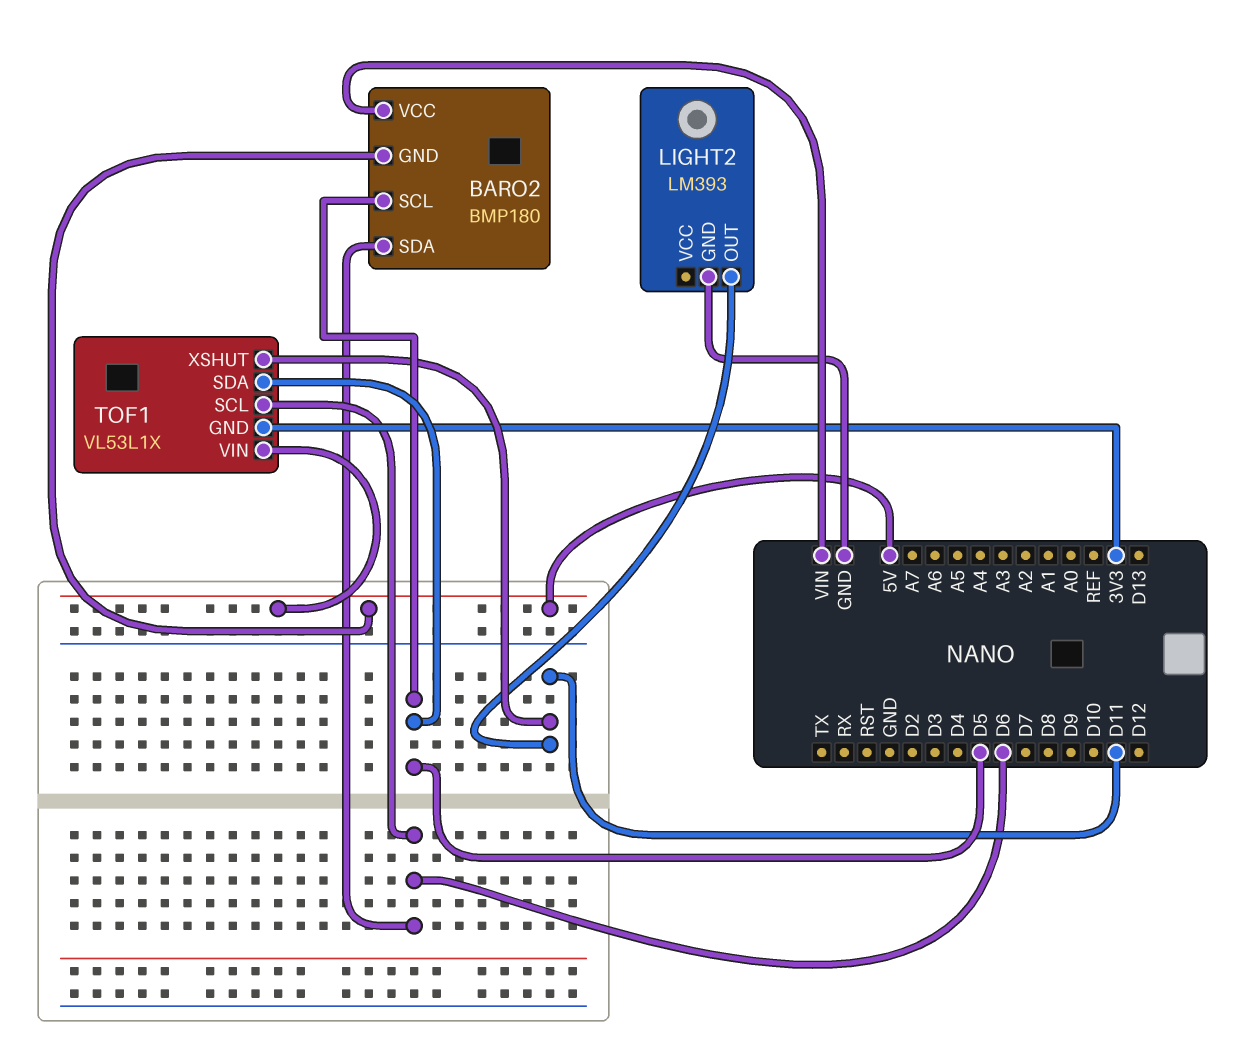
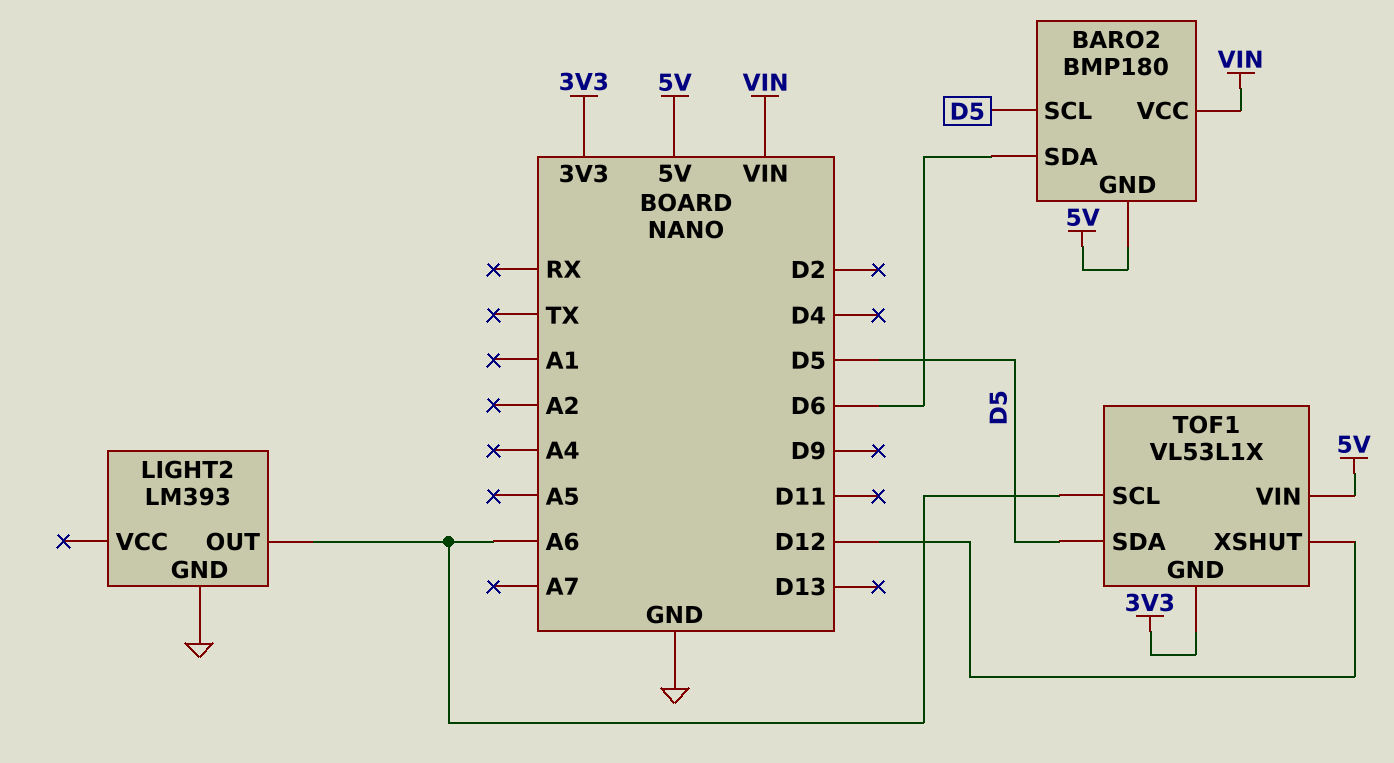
LIGHT2 pin OUT: D11 -> A6
TOF1 pin SCL: D6 -> A6
TOF1 pin XSHUT: D11 -> D12

